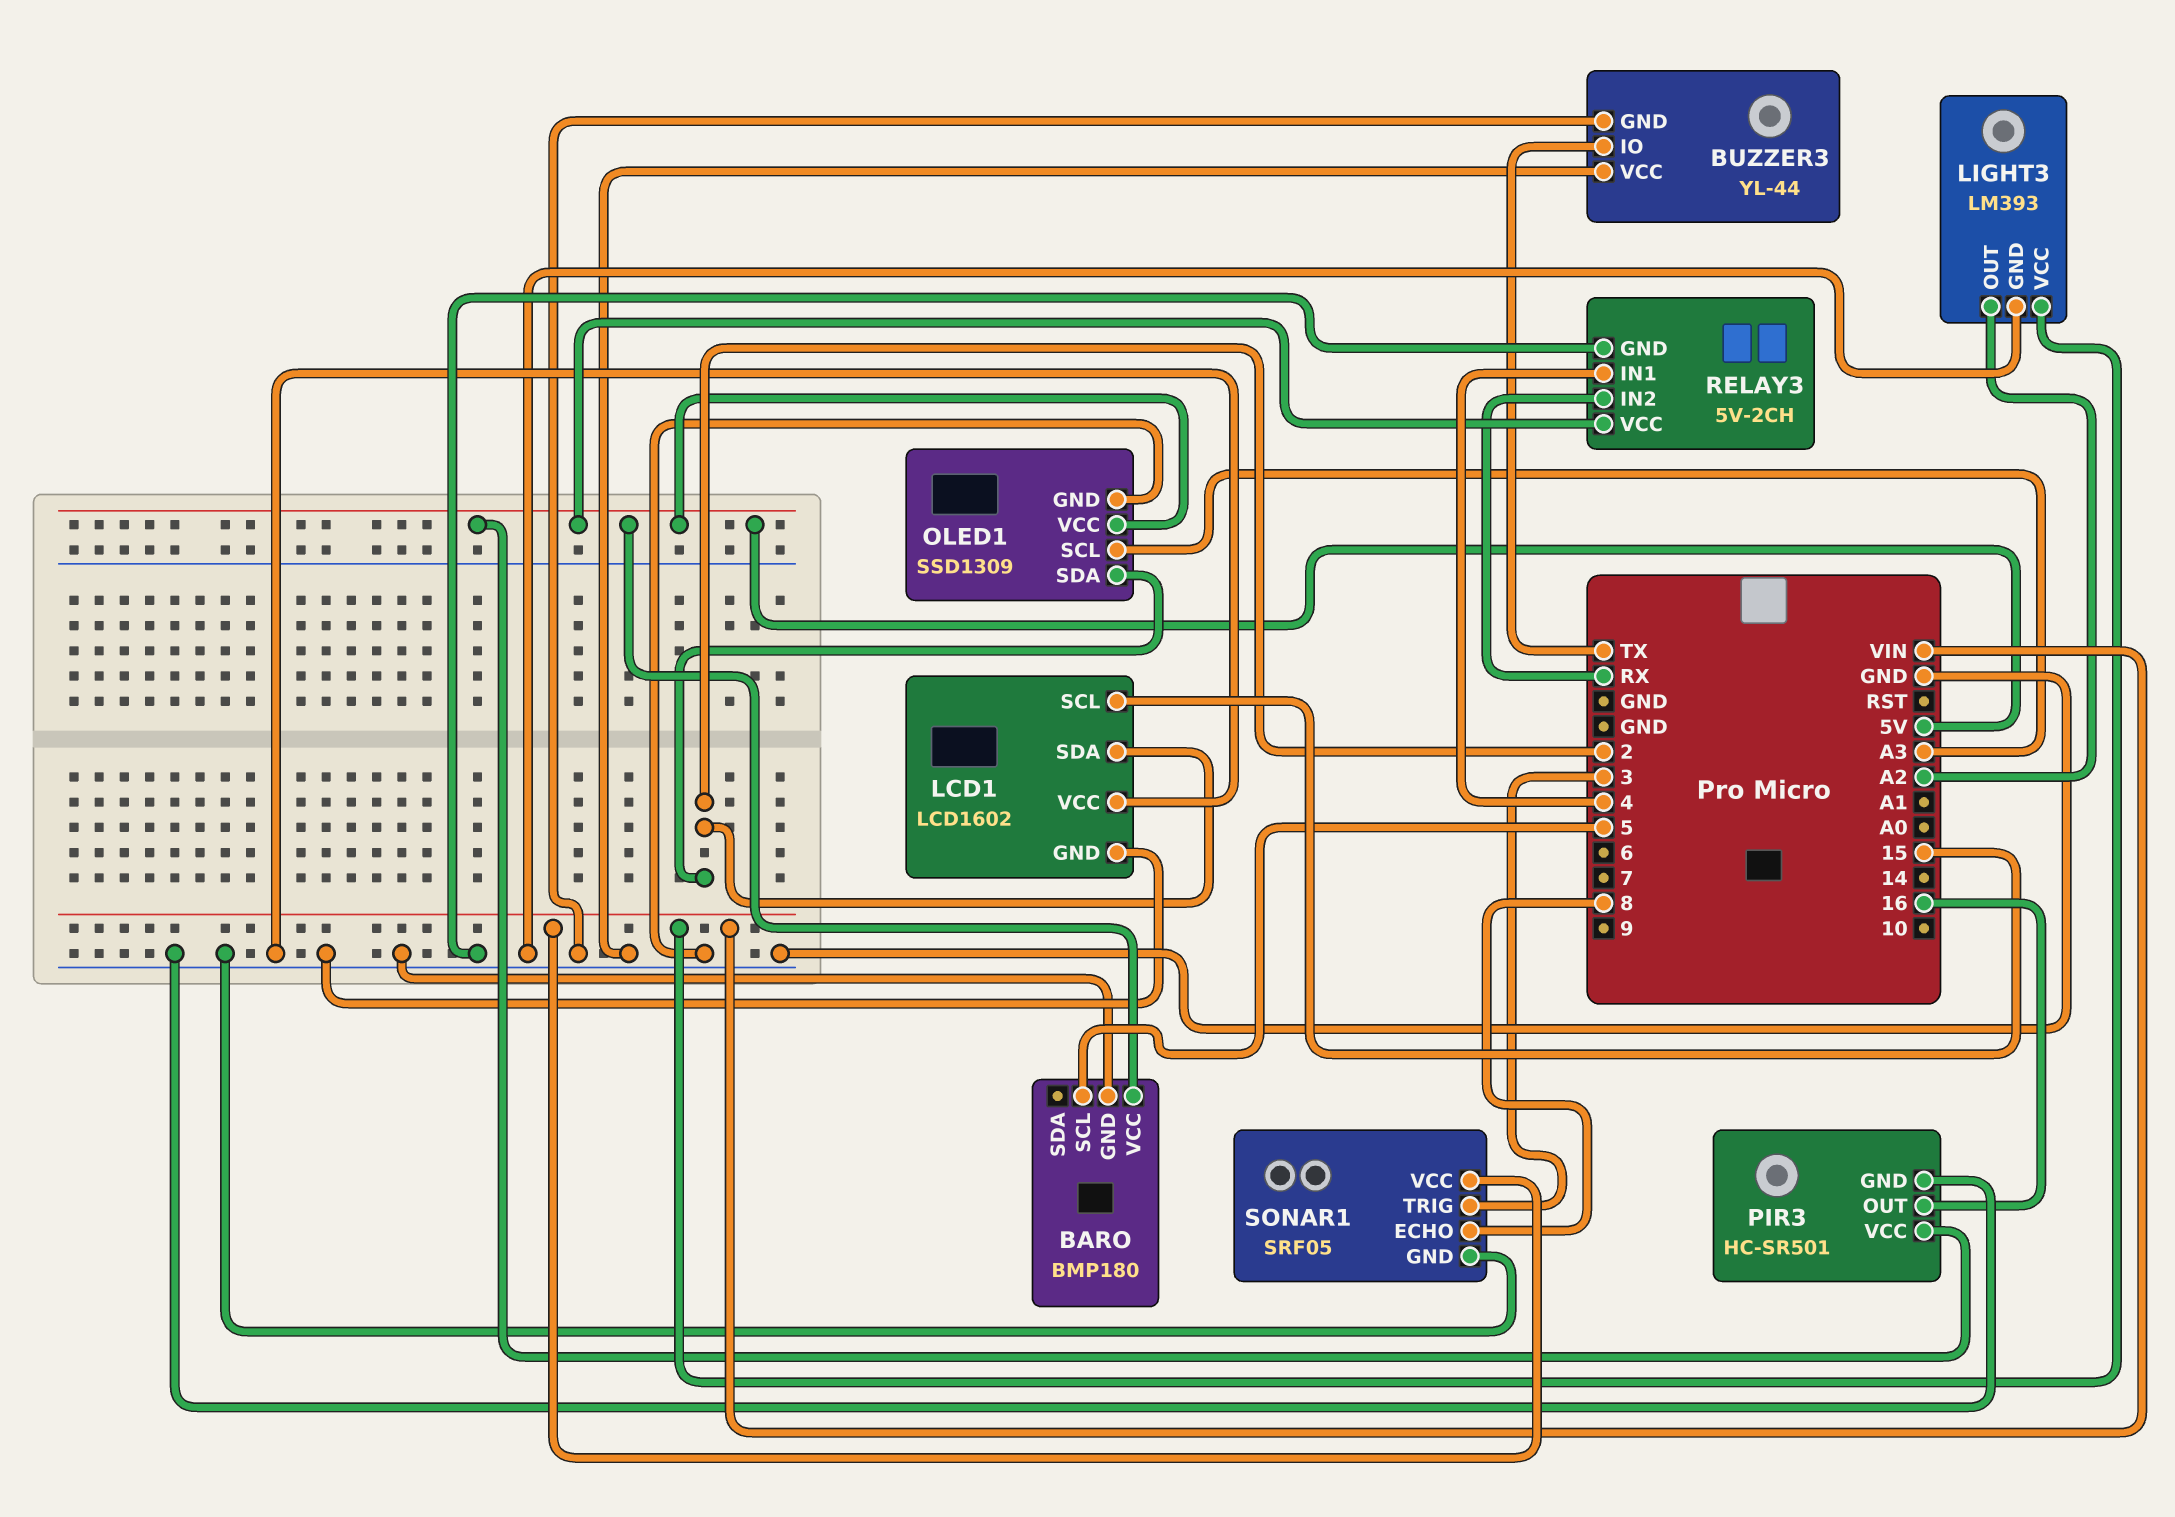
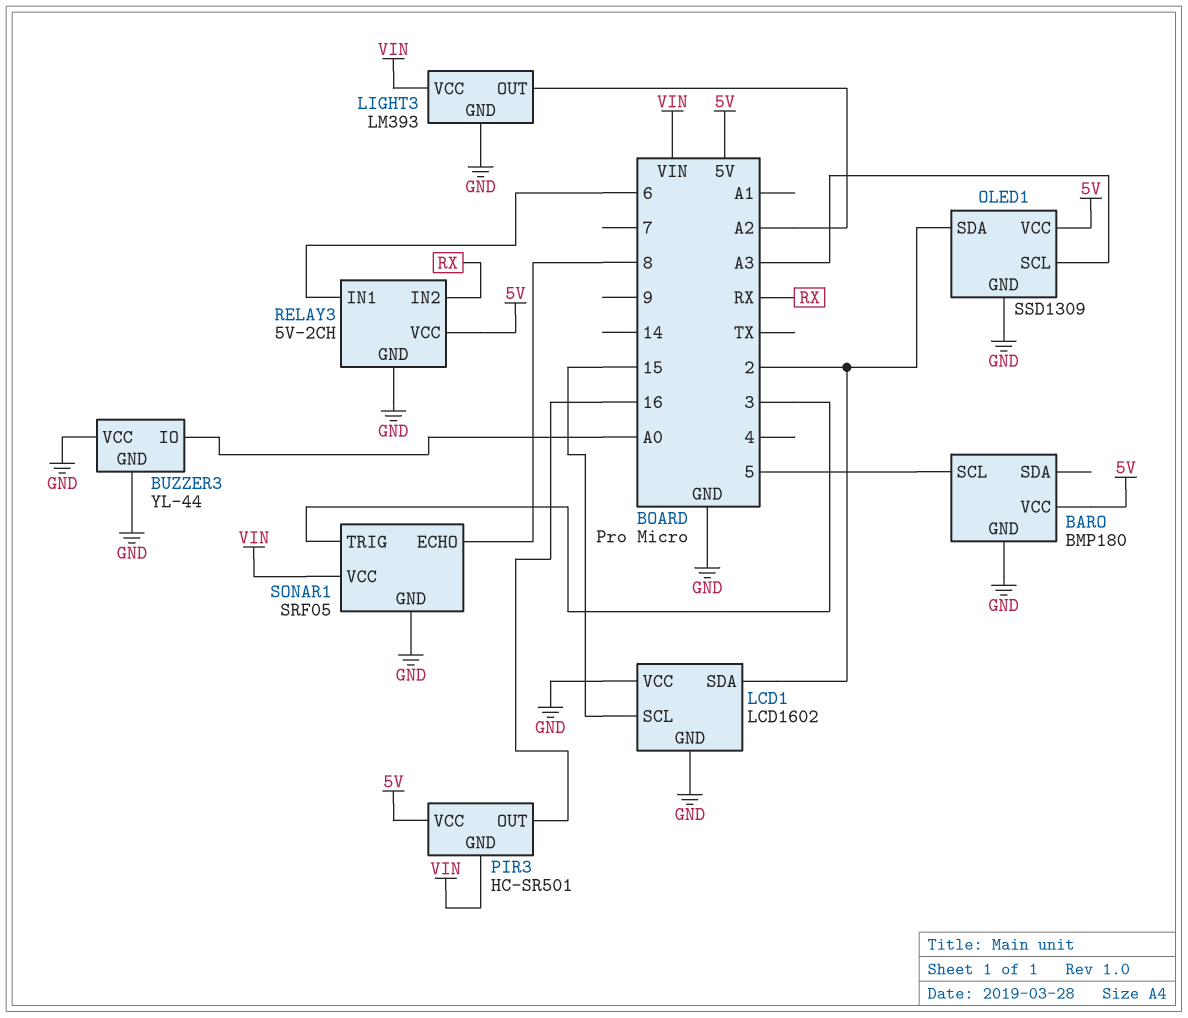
BUZZER3 pin IO: TX -> A0
PIR3 pin GND: GND -> VIN
RELAY3 pin IN1: 4 -> 6

